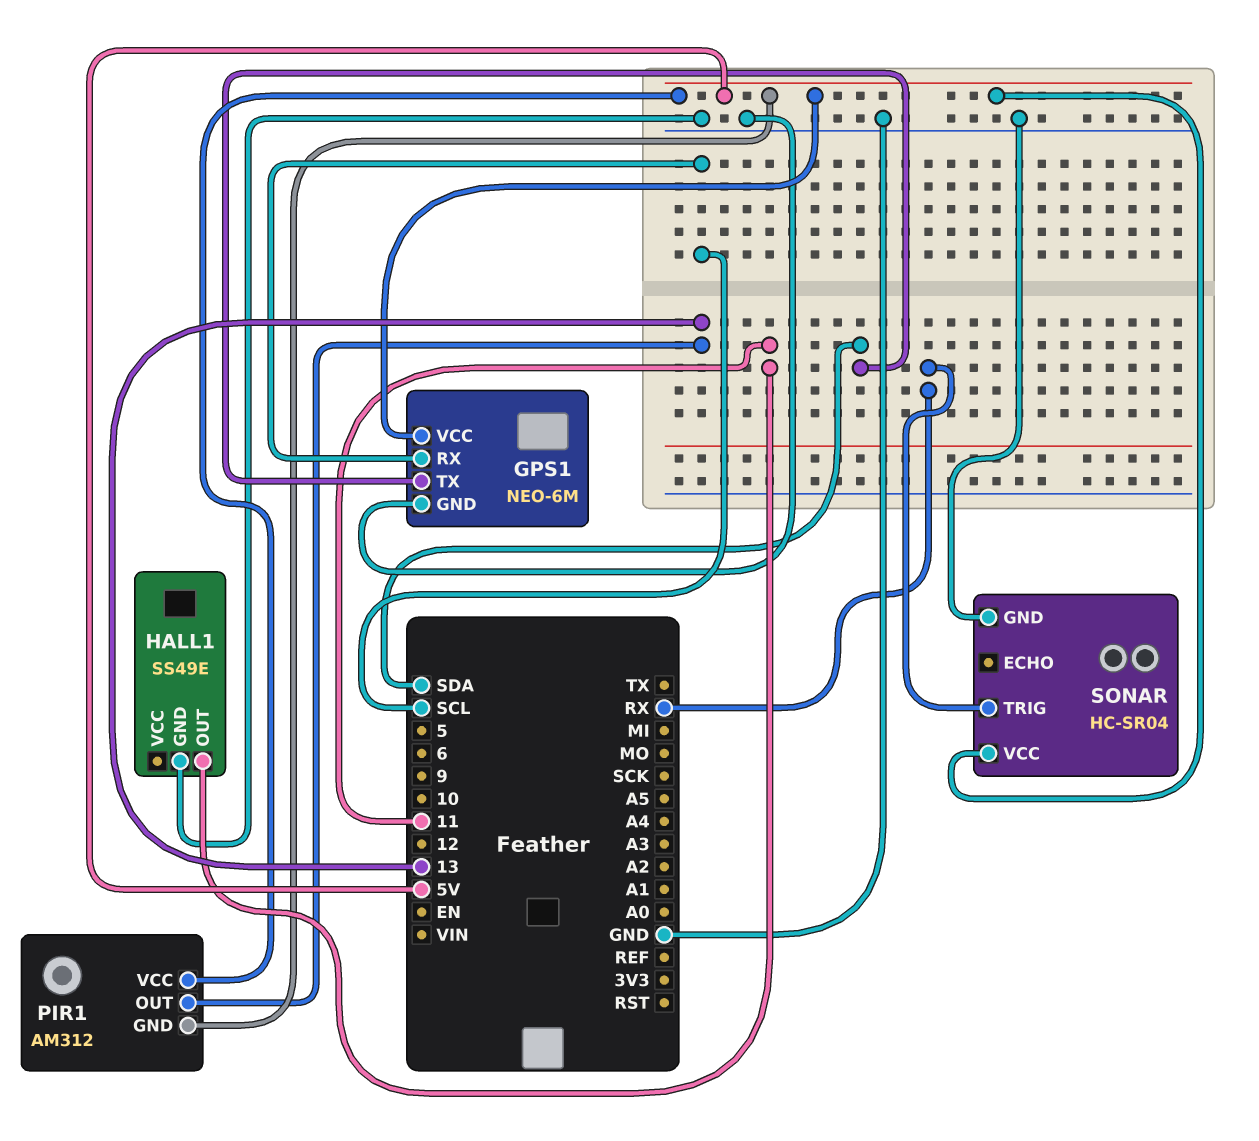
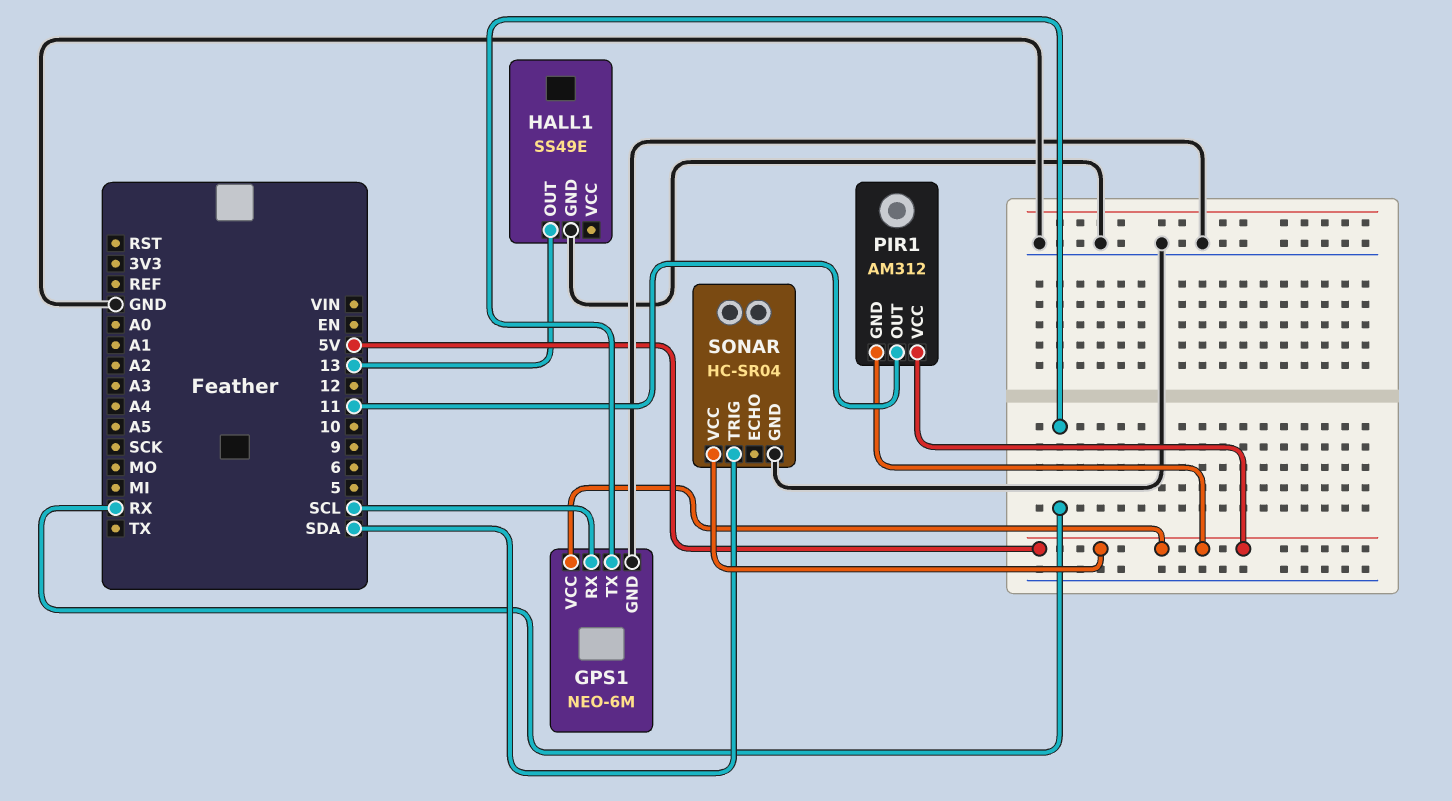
GPS1 pin TX: SDA -> RX
HALL1 pin OUT: 11 -> 13
PIR1 pin OUT: 13 -> 11
SONAR pin TRIG: RX -> SDA

